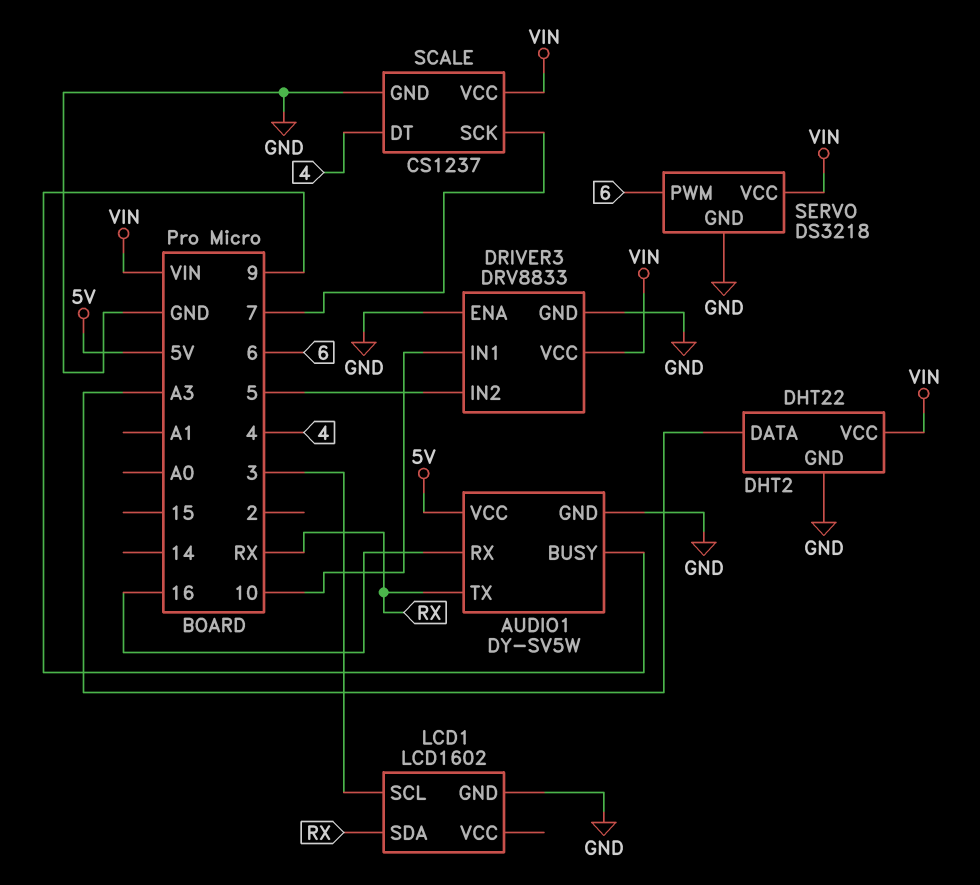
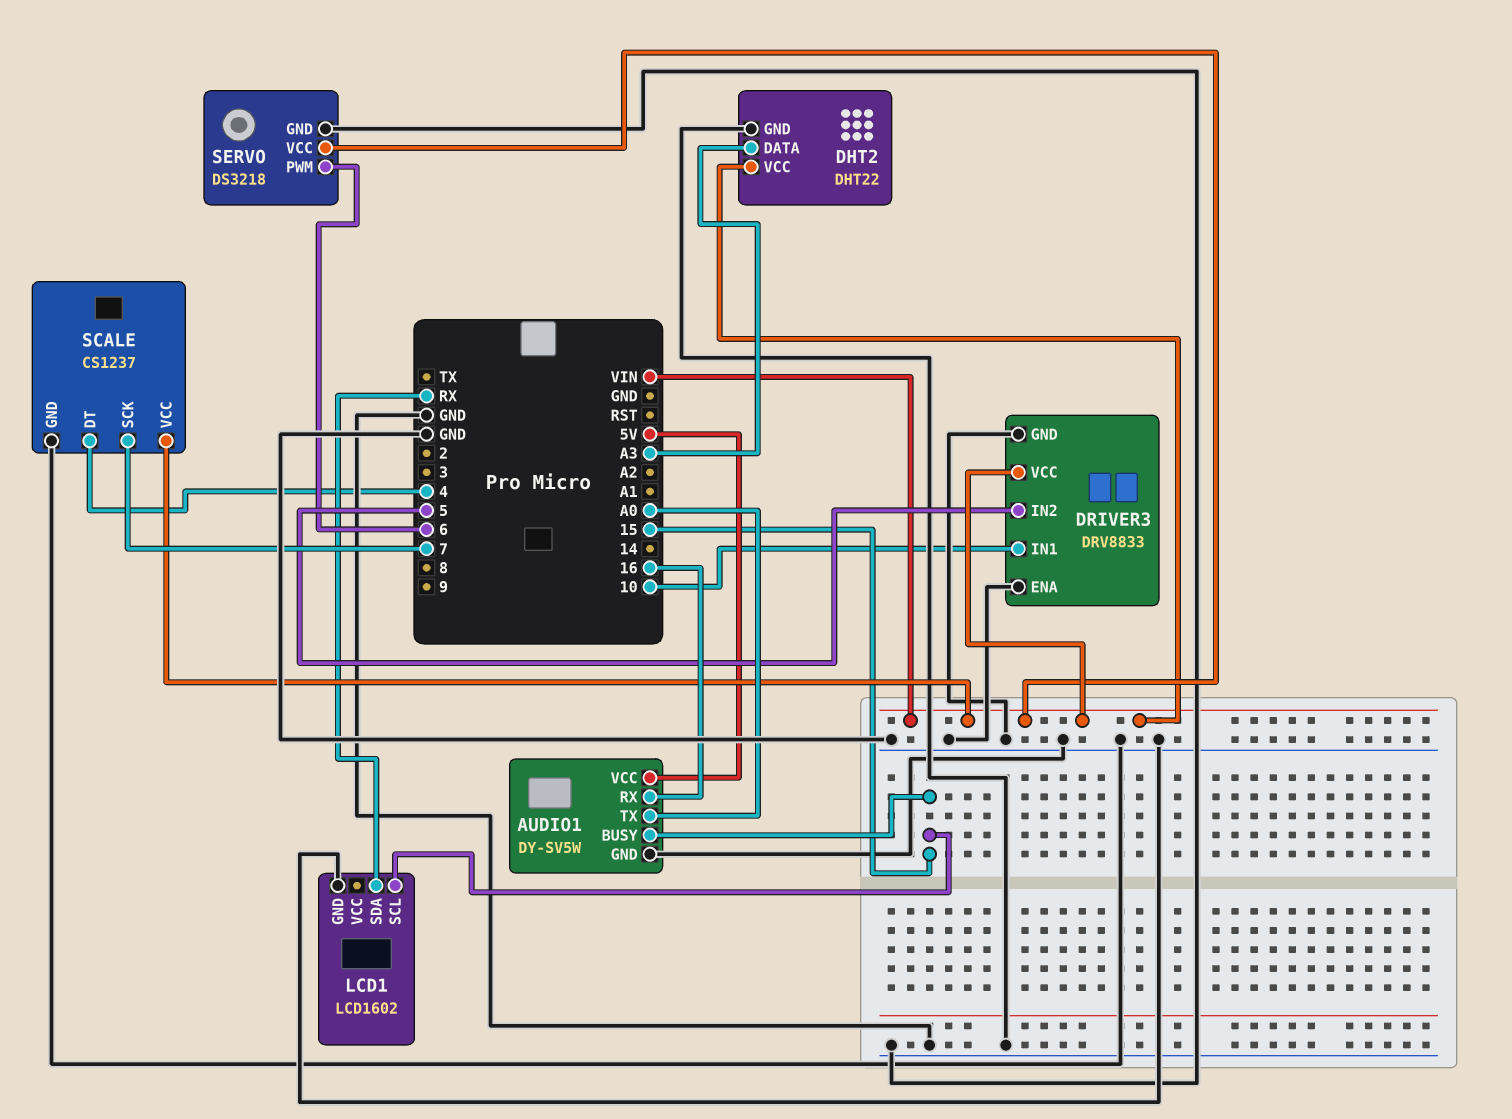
AUDIO1 pin BUSY: 9 -> 15
AUDIO1 pin TX: RX -> A0
LCD1 pin SCL: 3 -> 15

